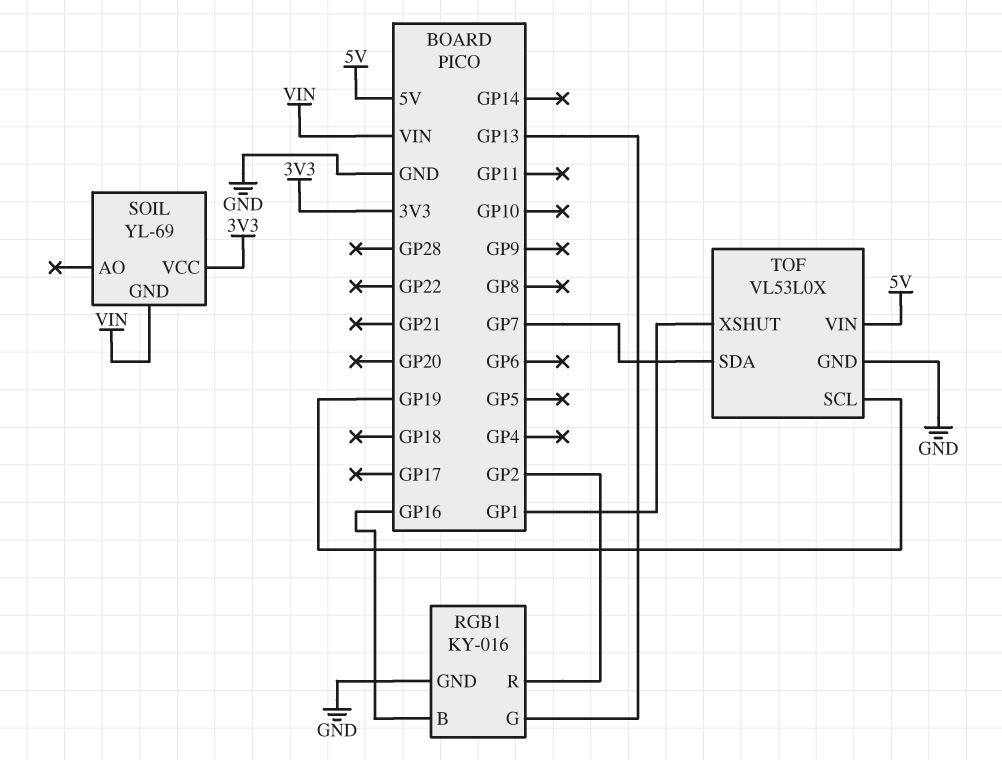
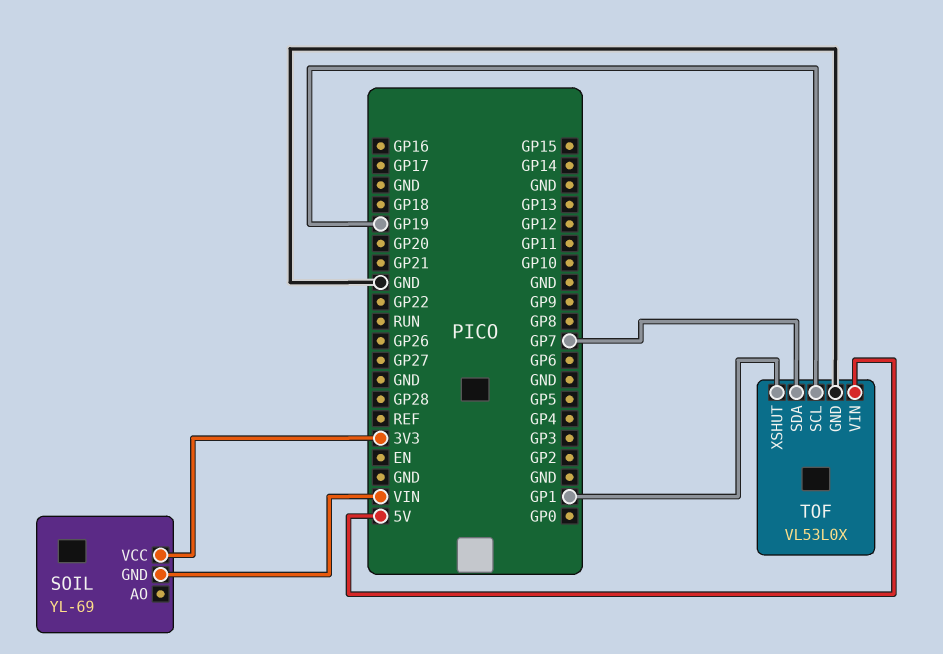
RGB1: KY-016 -> none
RGB1 pin B: GP16 -> none
RGB1 pin G: GP13 -> none
RGB1 pin GND: GND -> none
RGB1 pin R: GP2 -> none

